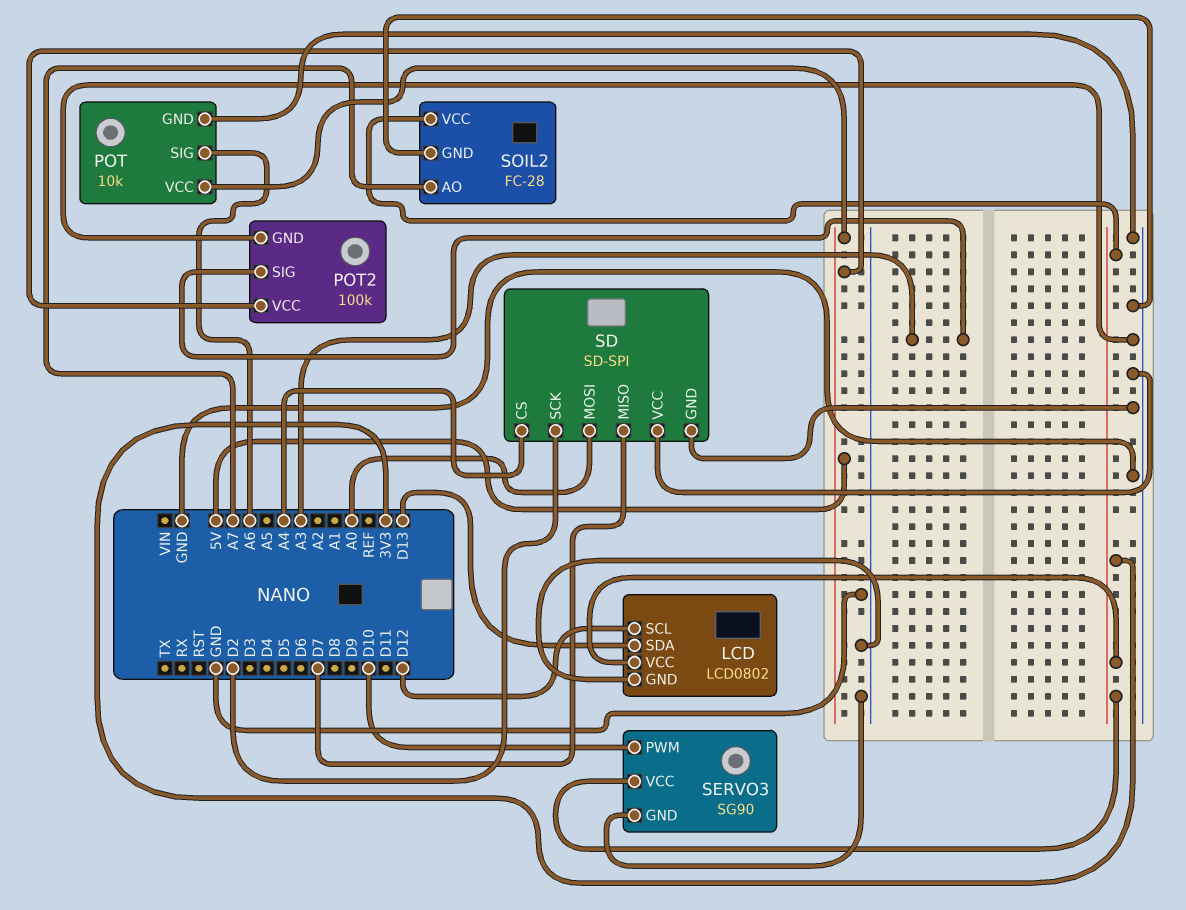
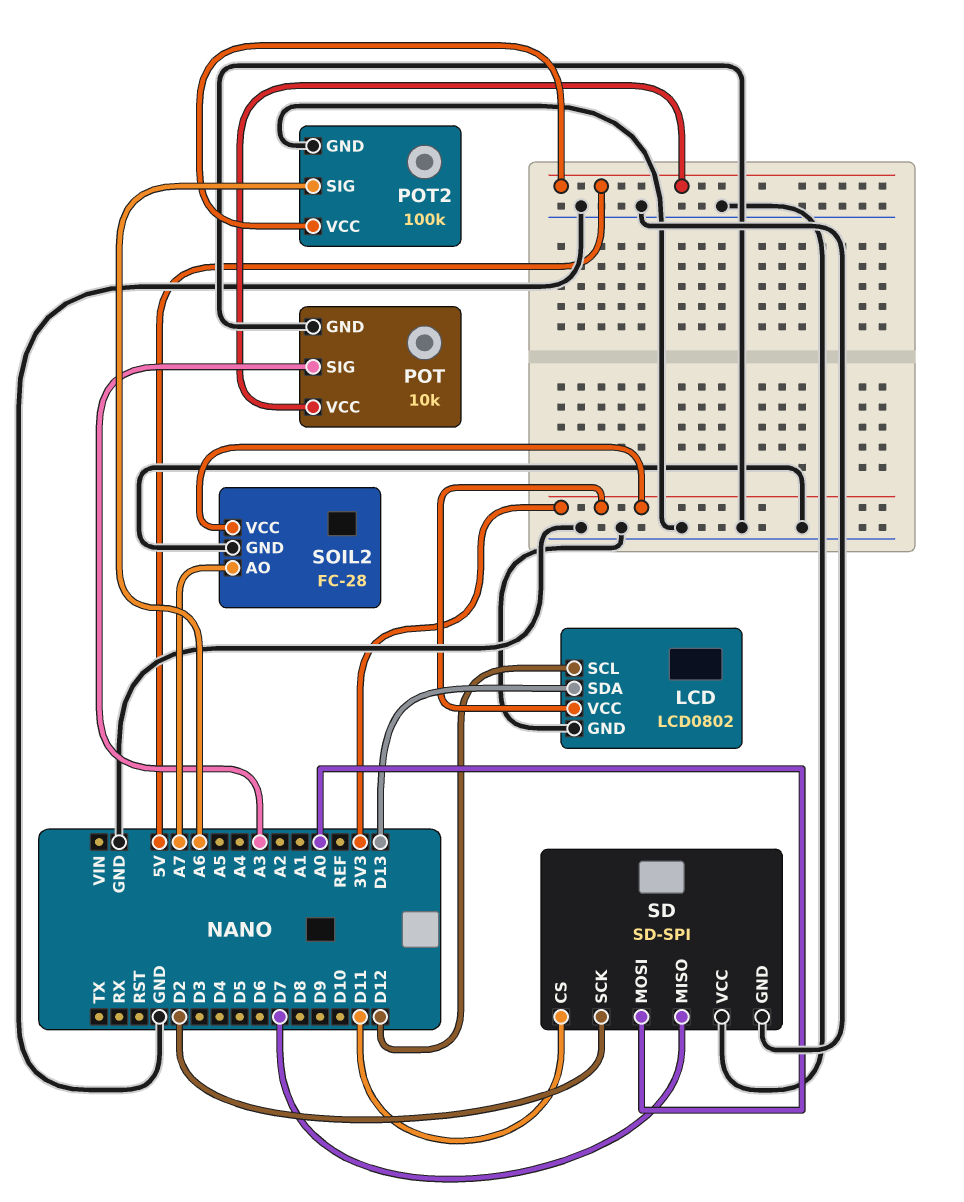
POT pin SIG: A6 -> A3
POT2 pin SIG: A3 -> A6
SD pin CS: A4 -> D11
SERVO3: SG90 -> none
SERVO3 pin GND: GND -> none
SERVO3 pin PWM: D10 -> none
SERVO3 pin VCC: 3V3 -> none

